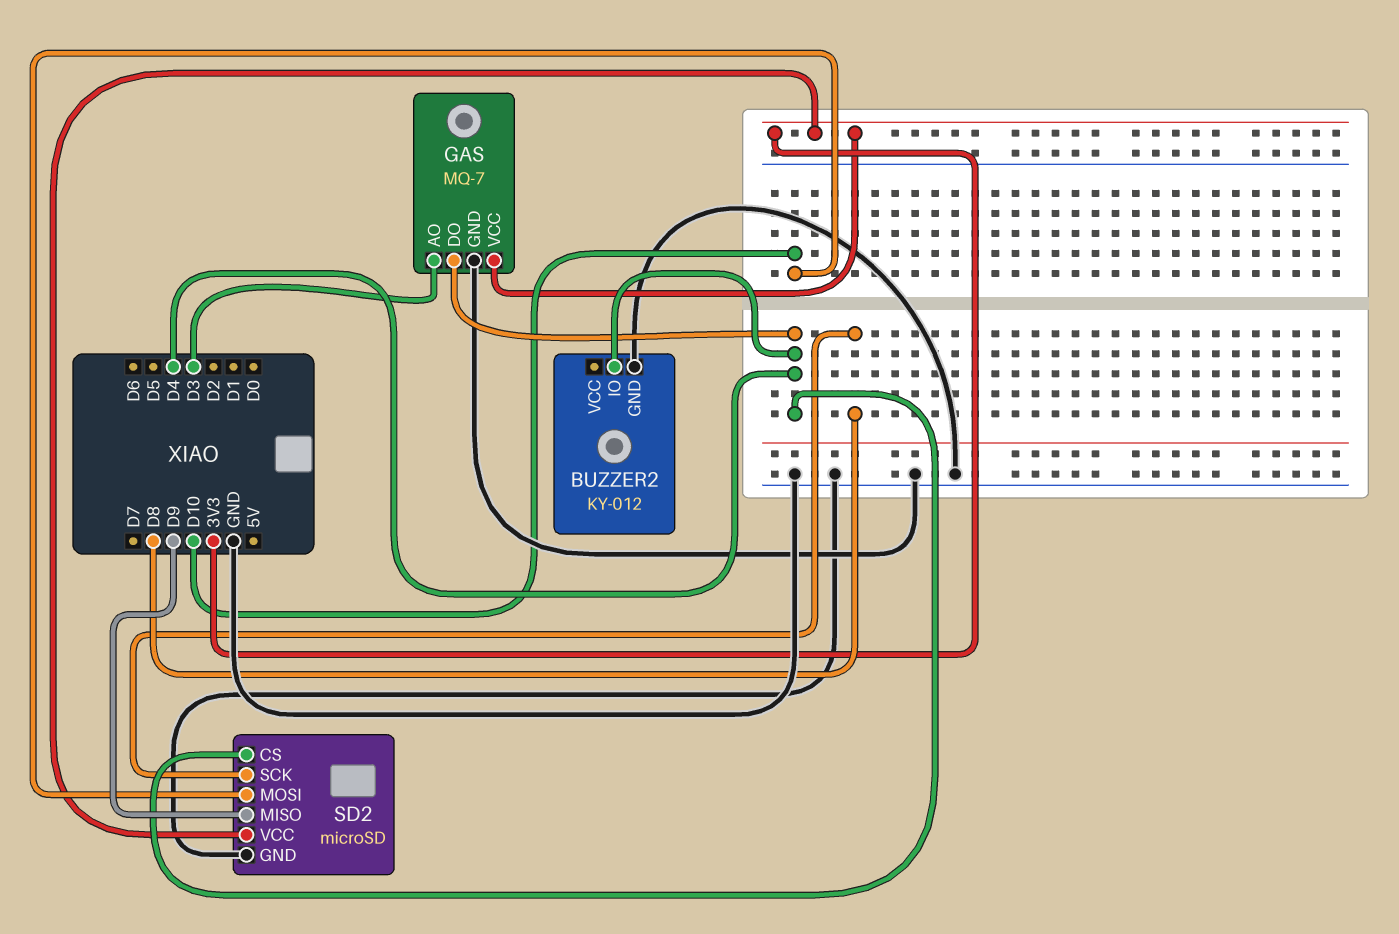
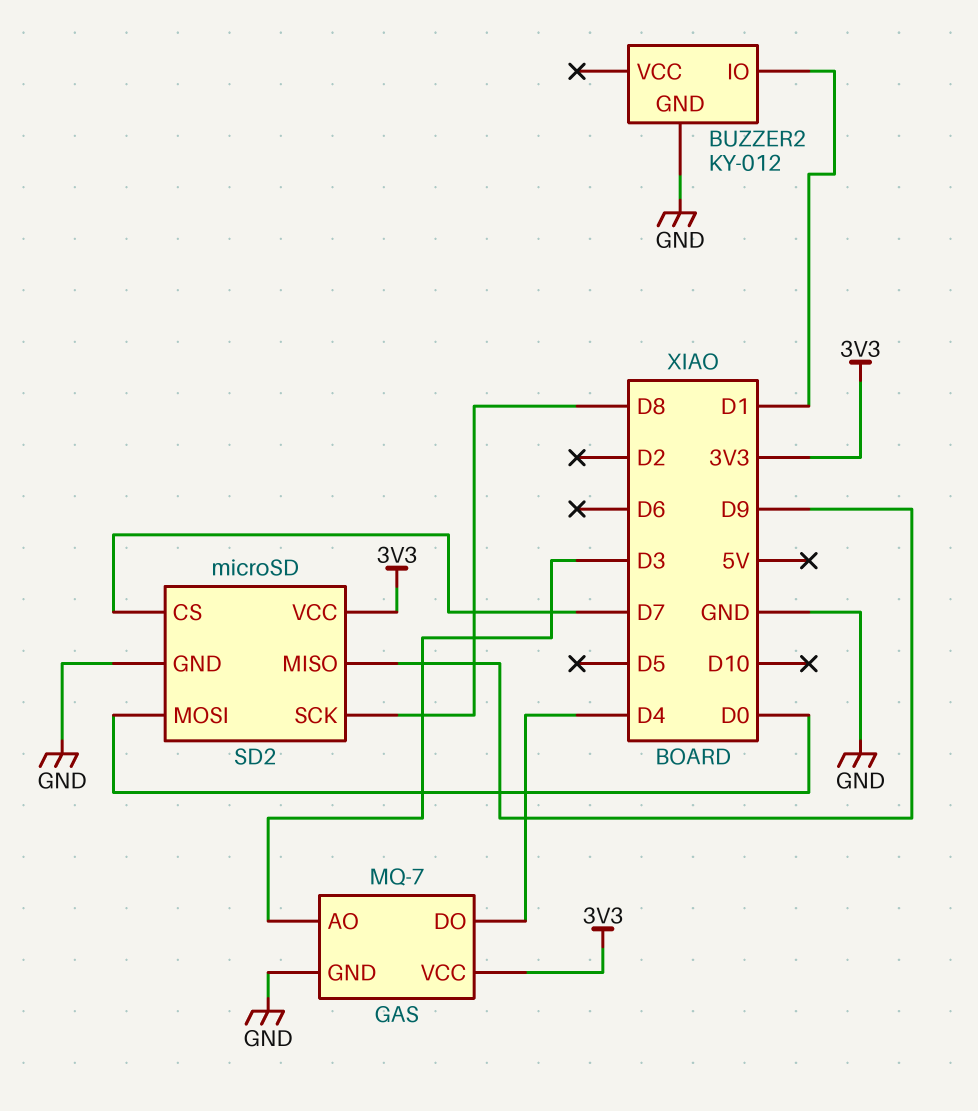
BUZZER2 pin IO: D4 -> D1
SD2 pin CS: D4 -> D7
SD2 pin MOSI: D10 -> D0

